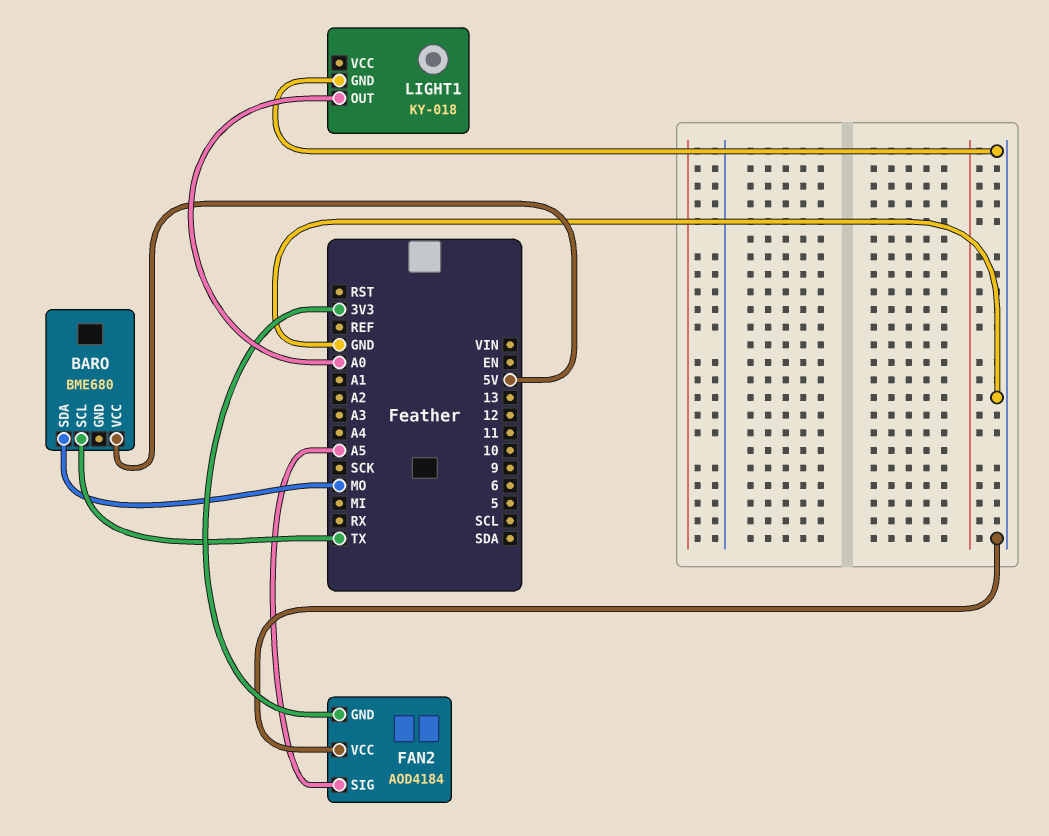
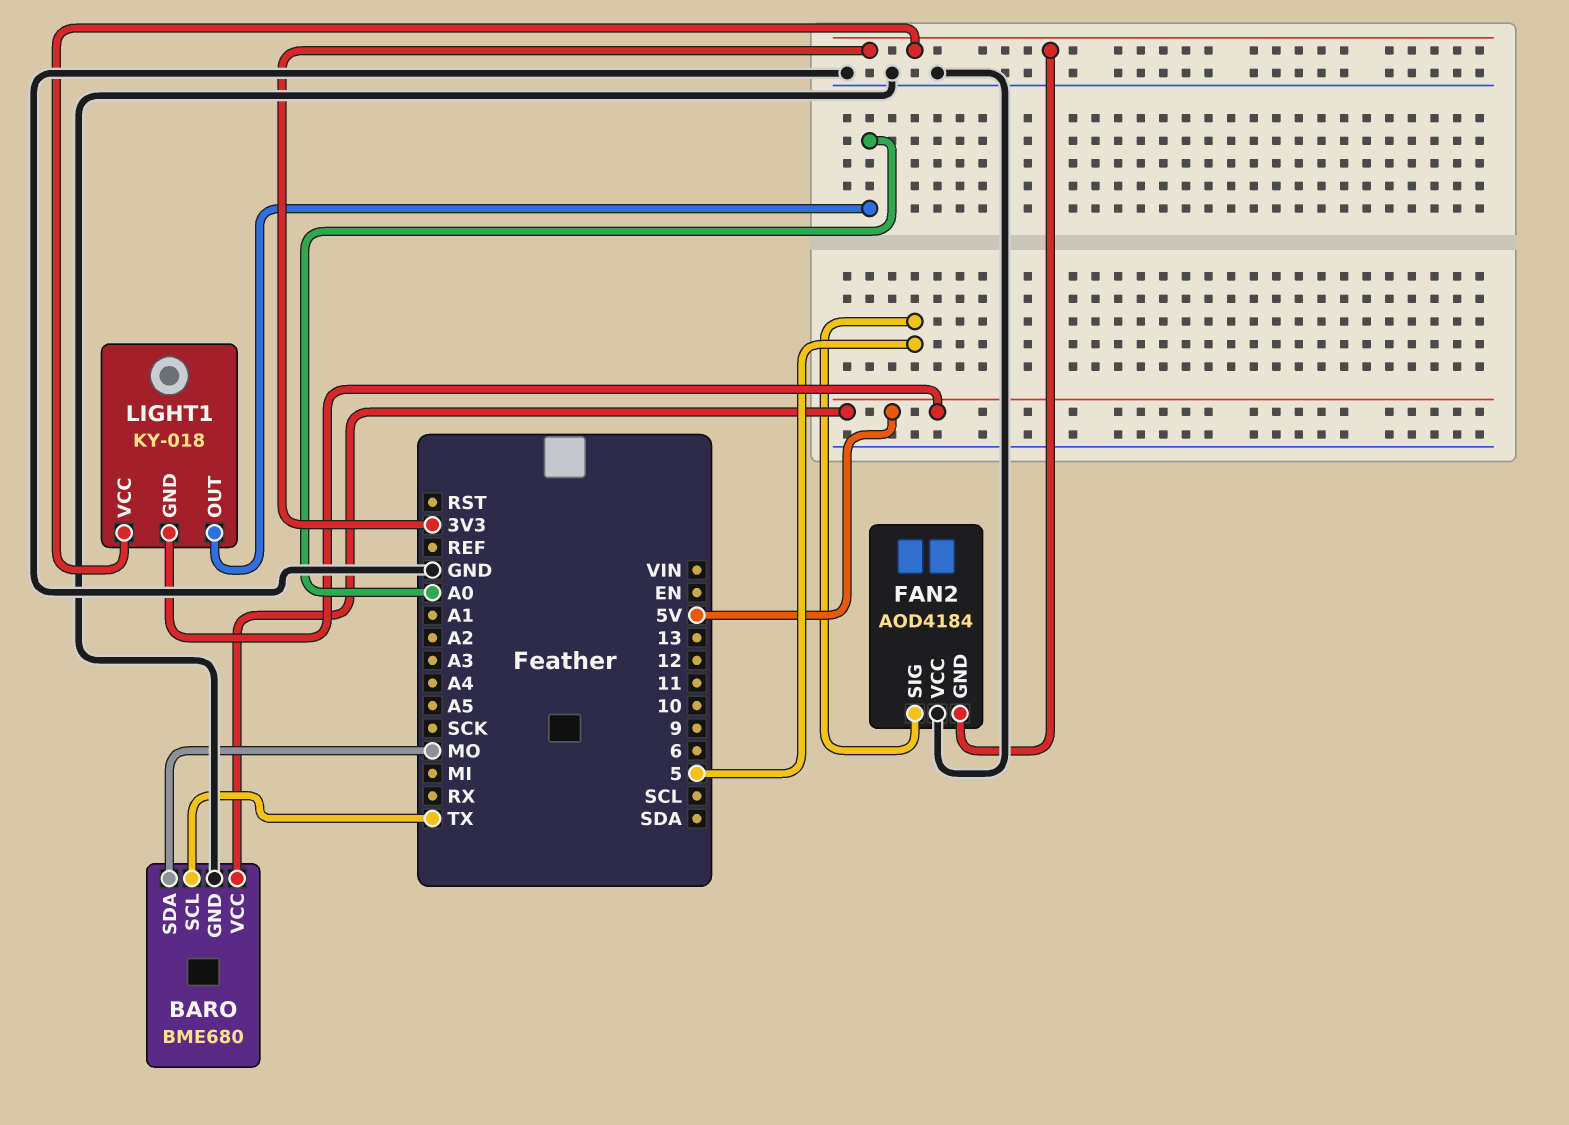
BARO pin GND: none -> GND
FAN2 pin SIG: A5 -> 5
LIGHT1 pin GND: GND -> 5V
LIGHT1 pin VCC: none -> 3V3

